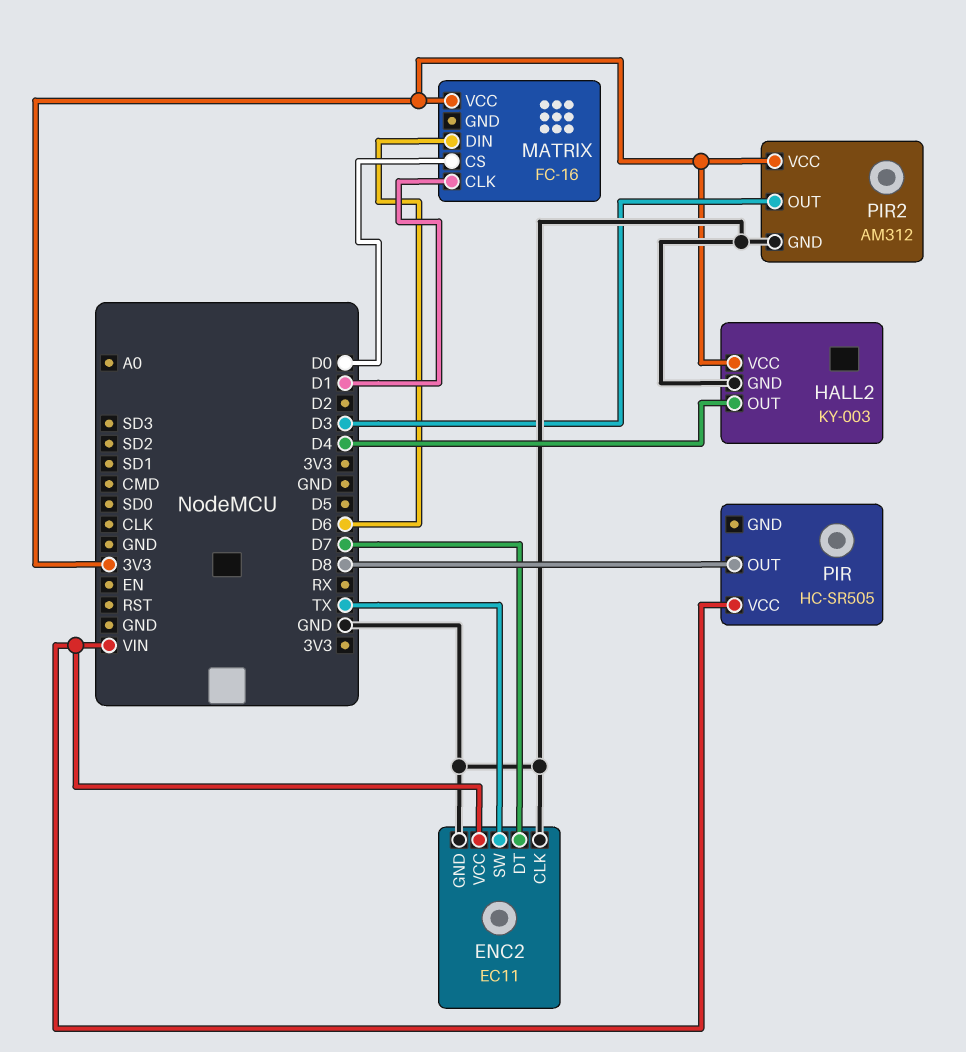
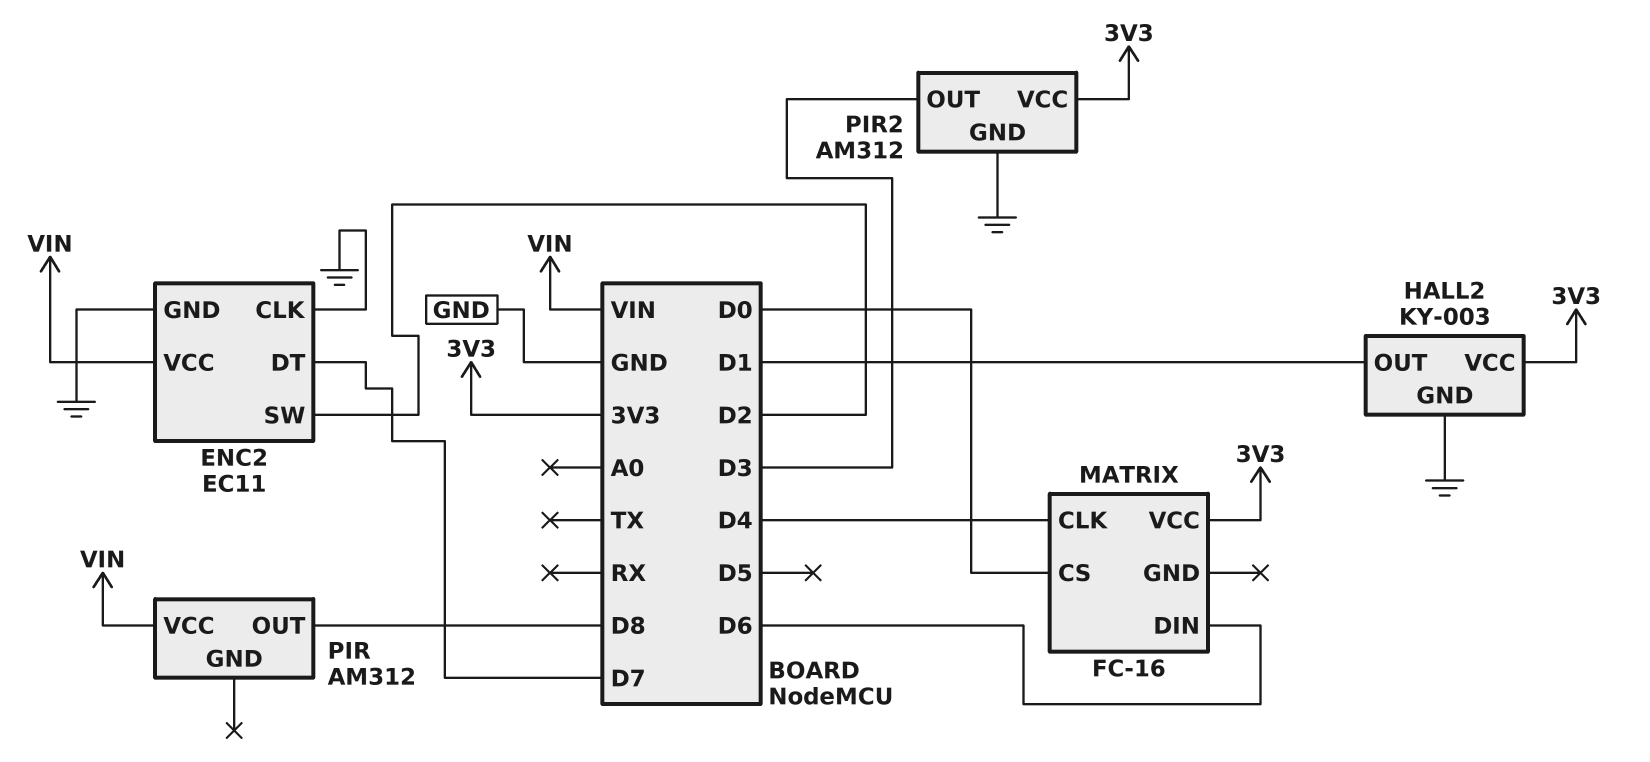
ENC2 pin SW: TX -> D2
HALL2 pin OUT: D4 -> D1
MATRIX pin CLK: D1 -> D4
PIR: HC-SR505 -> AM312

